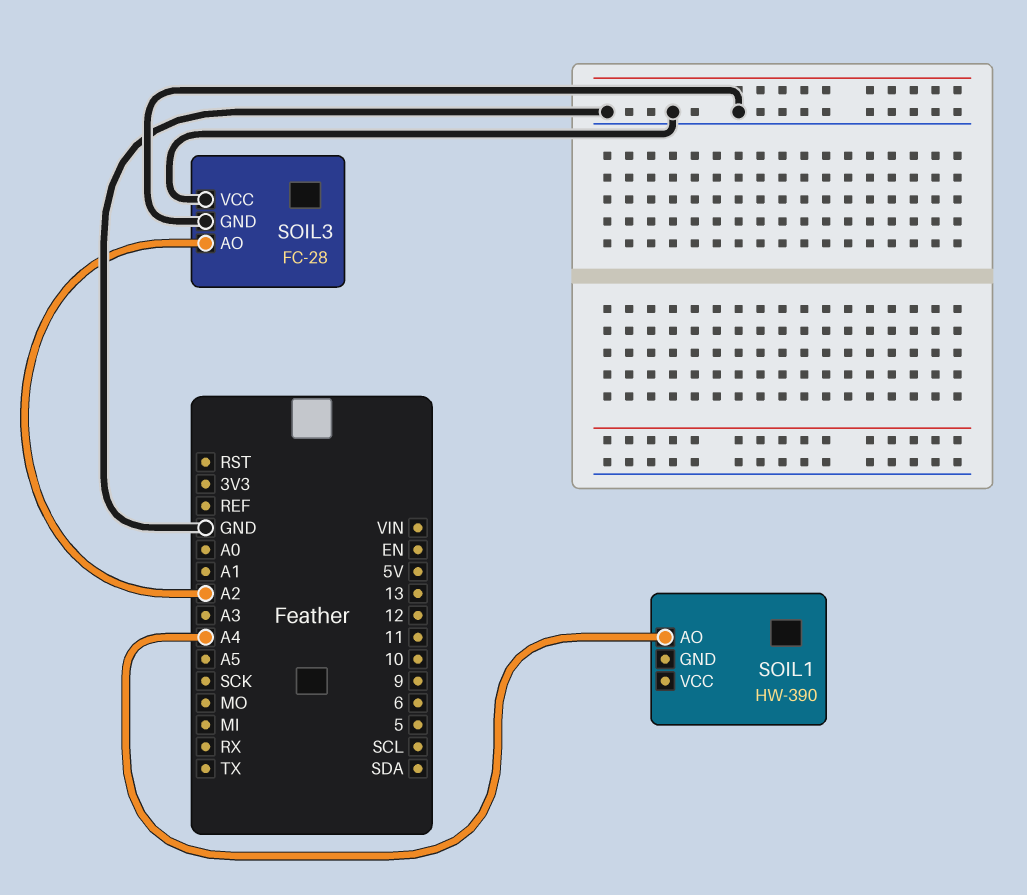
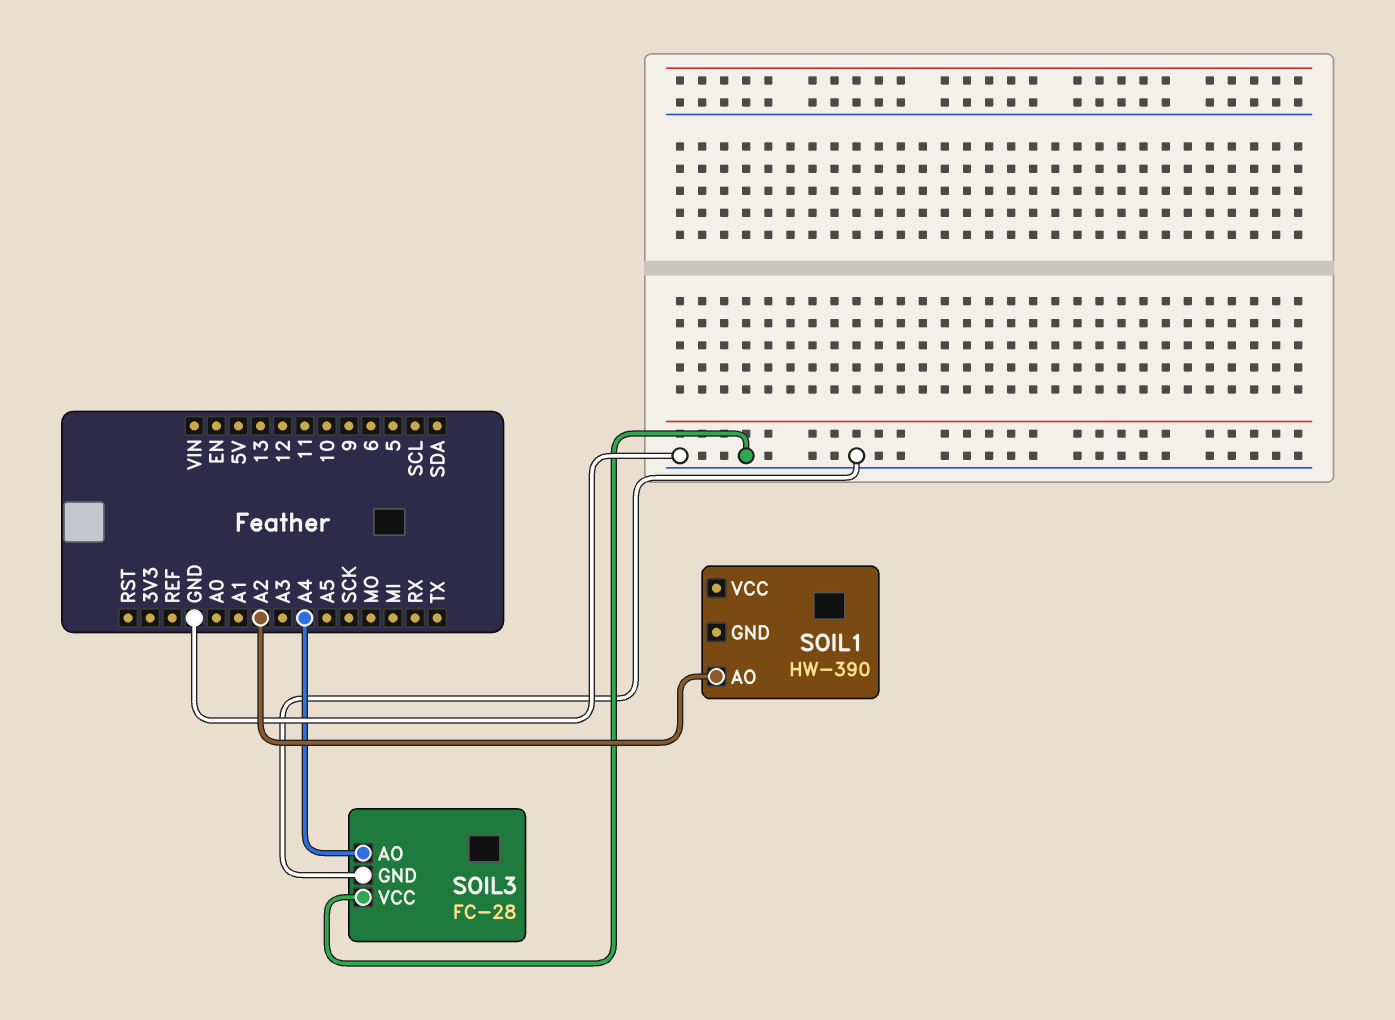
SOIL1 pin AO: A4 -> A2
SOIL3 pin AO: A2 -> A4

